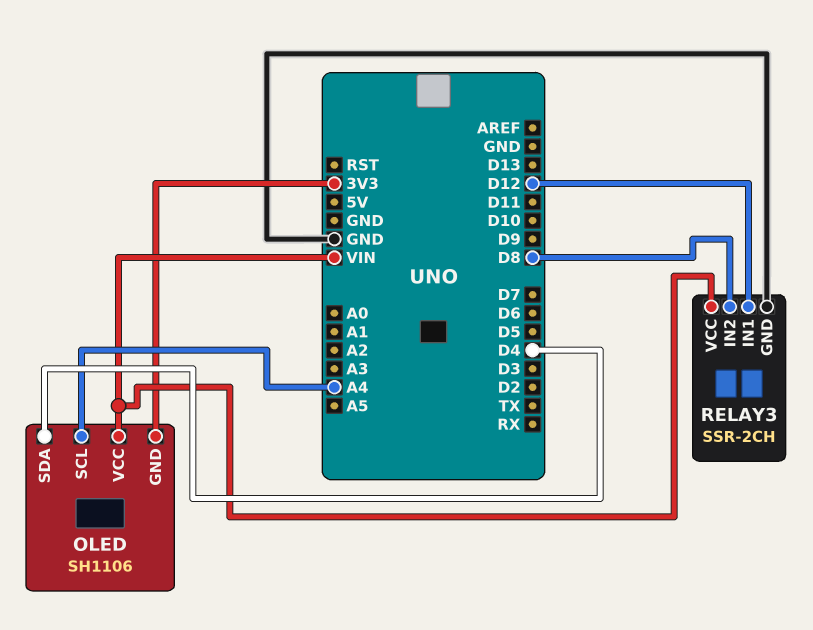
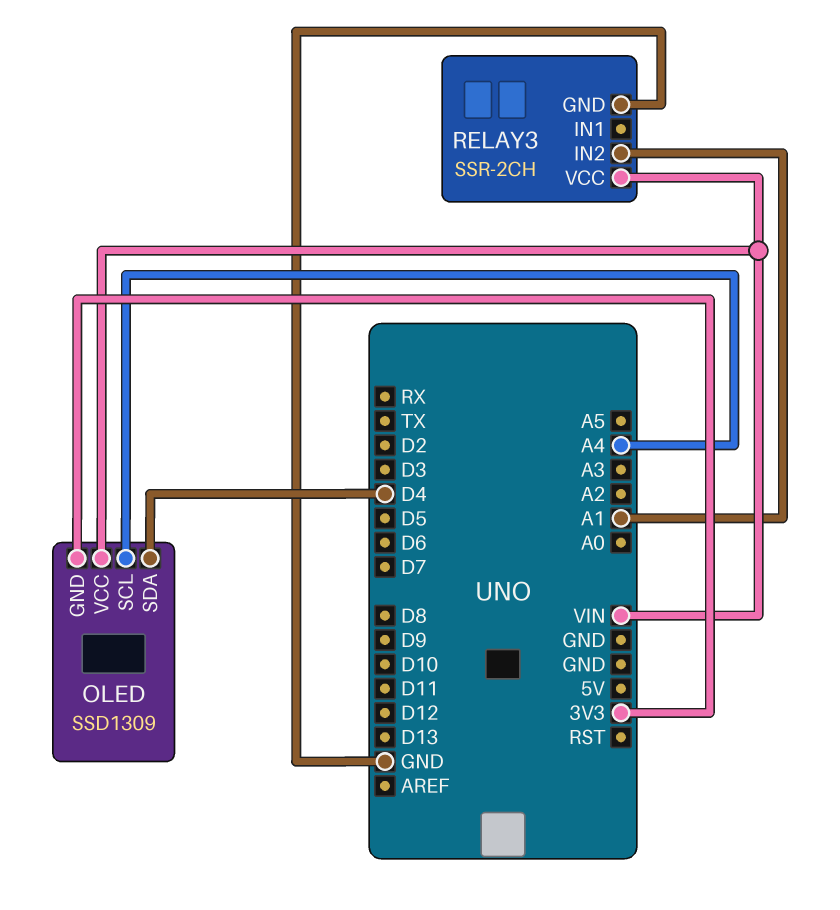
OLED: SH1106 -> SSD1309
RELAY3 pin IN1: D12 -> none
RELAY3 pin IN2: D8 -> A1

